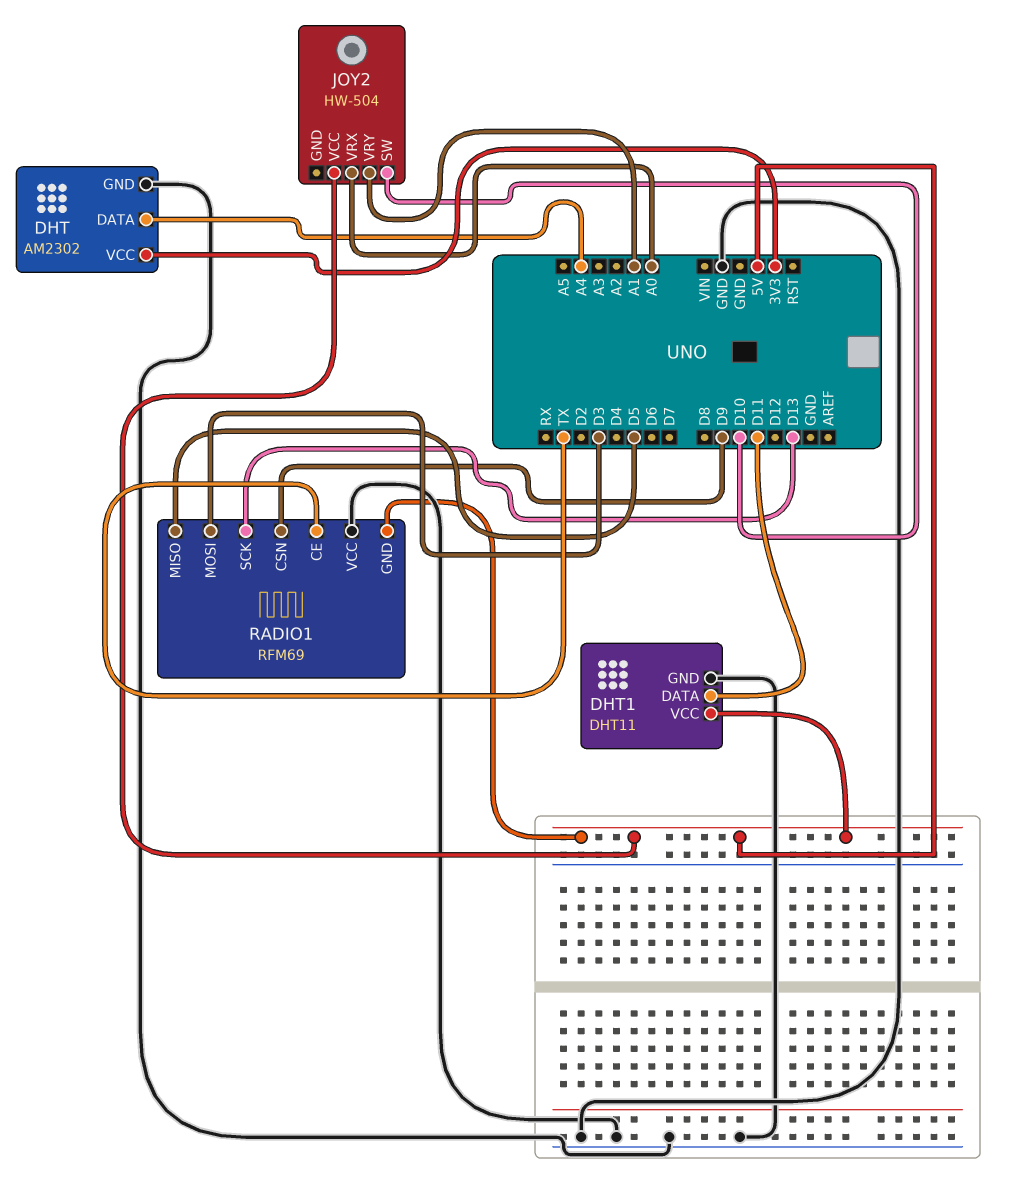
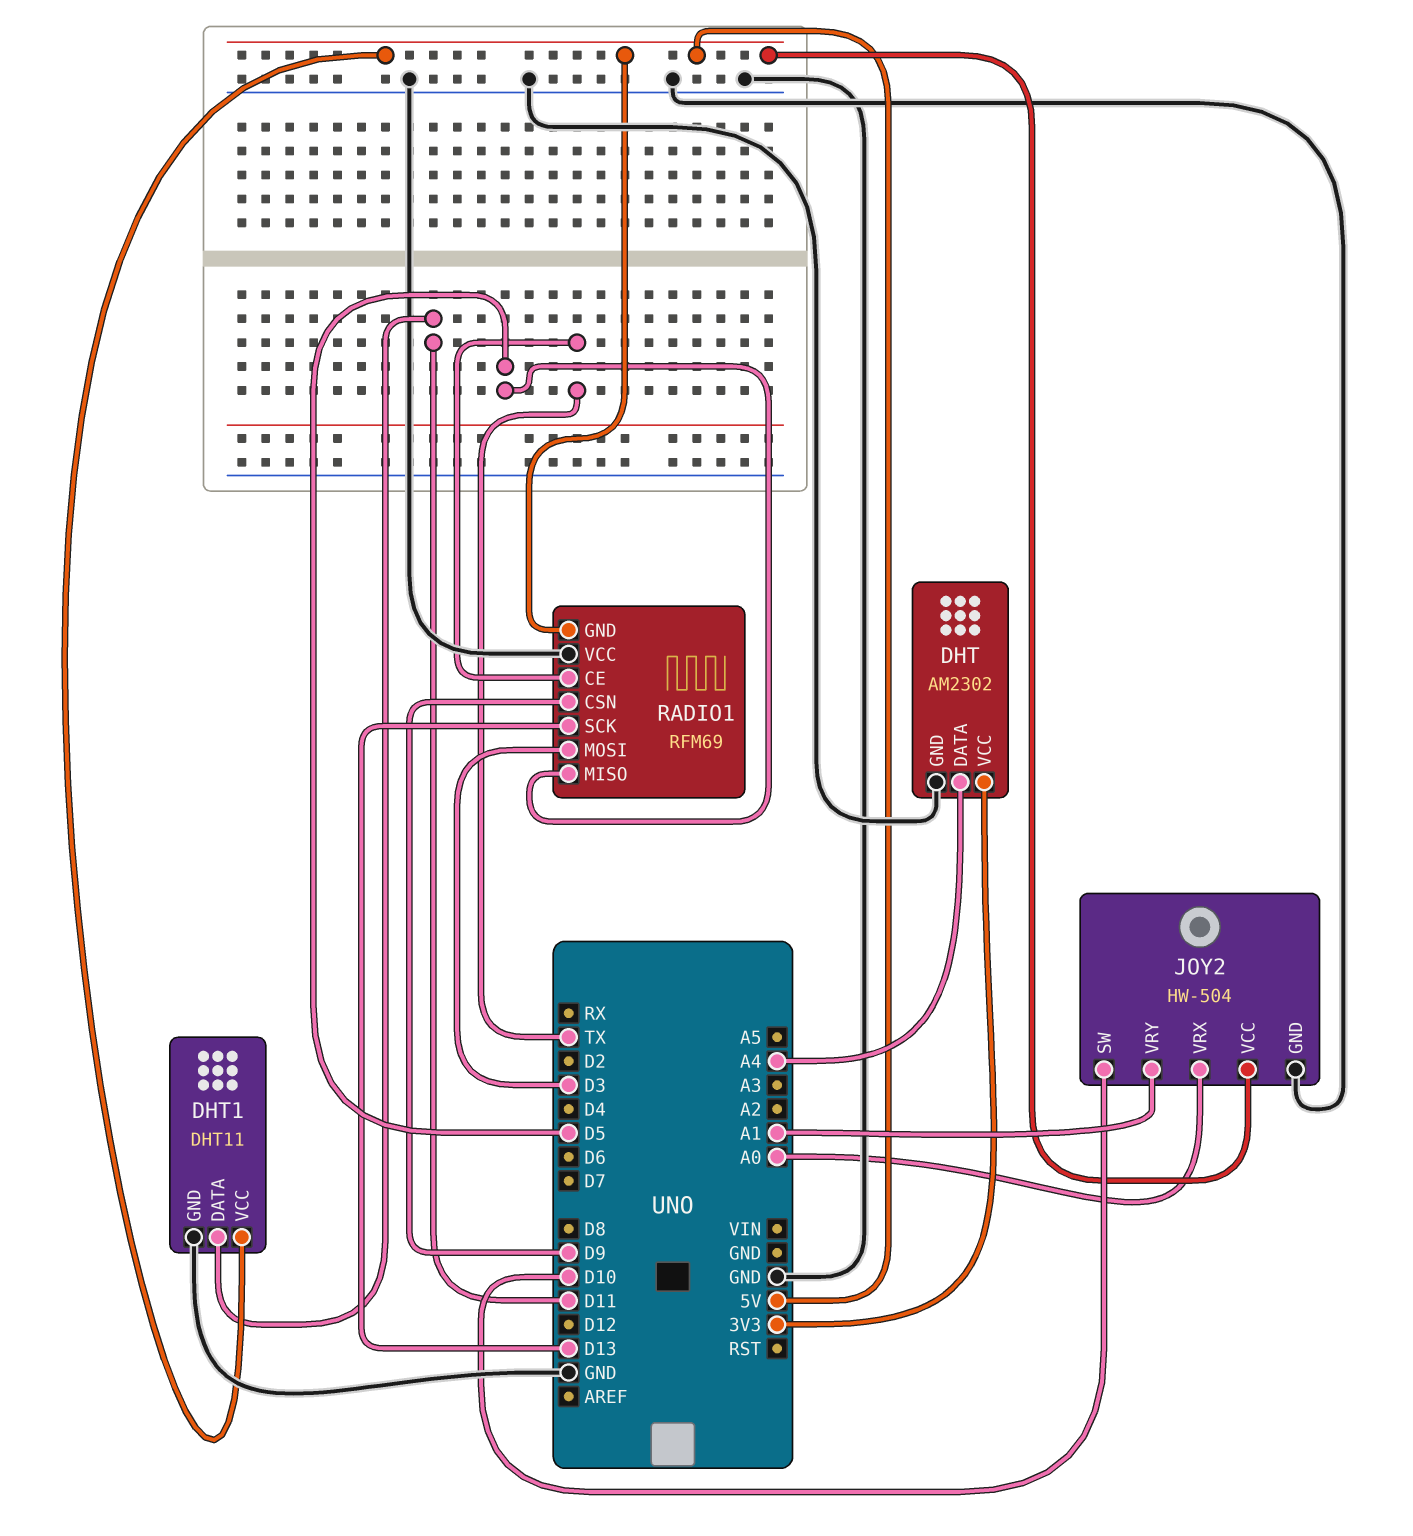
JOY2 pin GND: none -> GND

